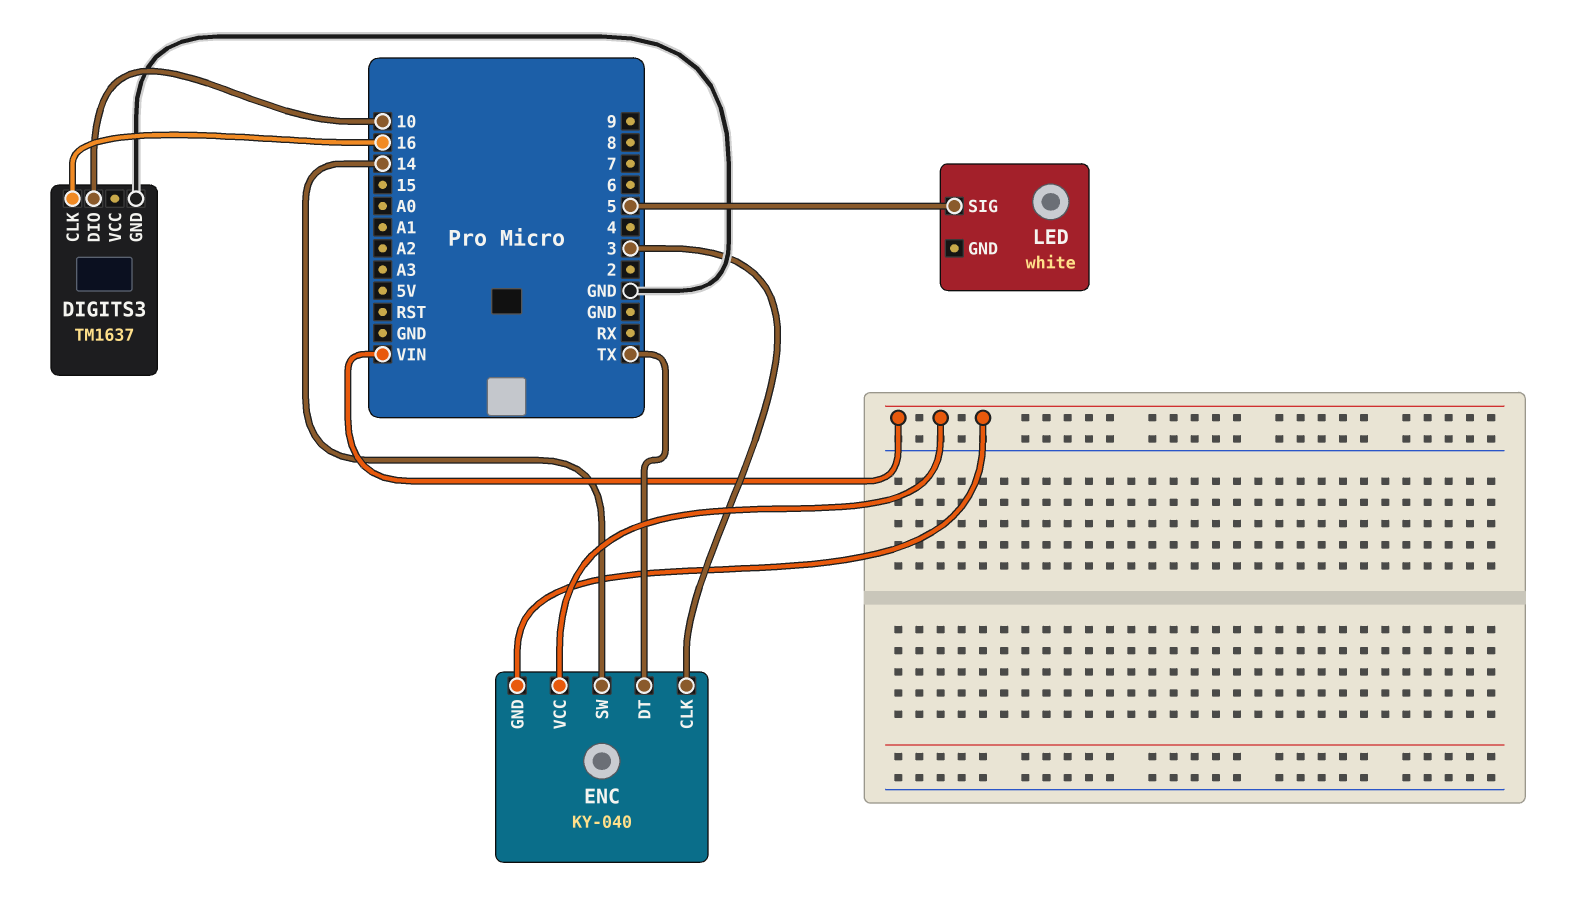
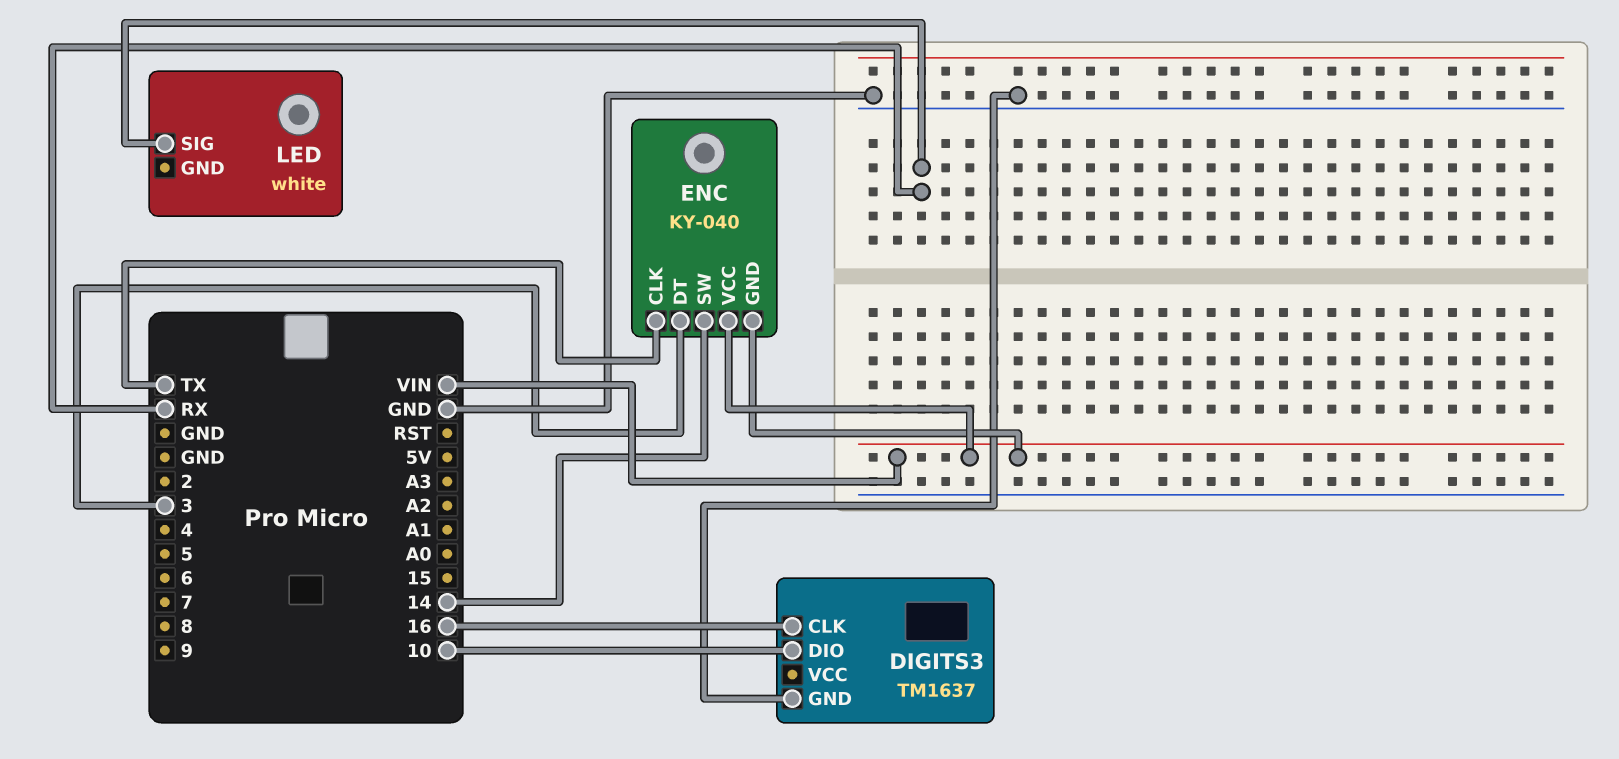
ENC pin CLK: 3 -> TX
ENC pin DT: TX -> 3
LED pin SIG: 5 -> RX

